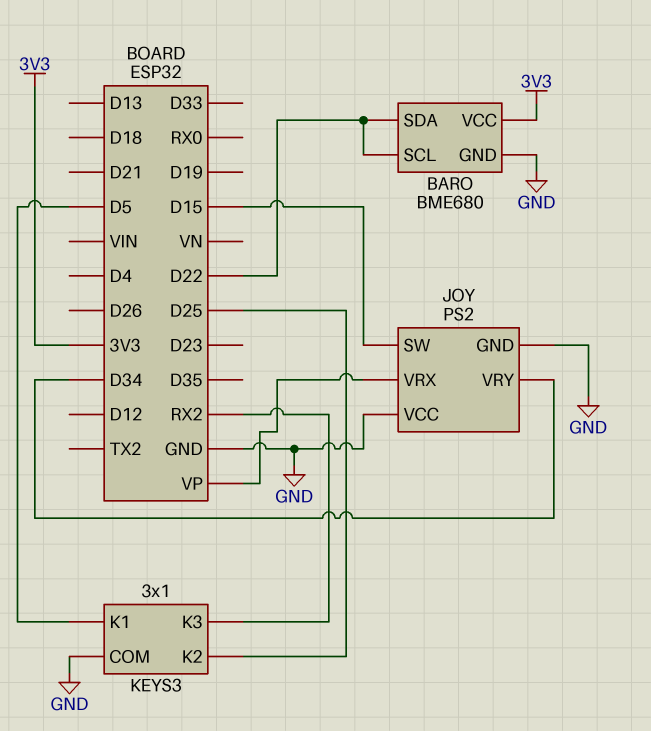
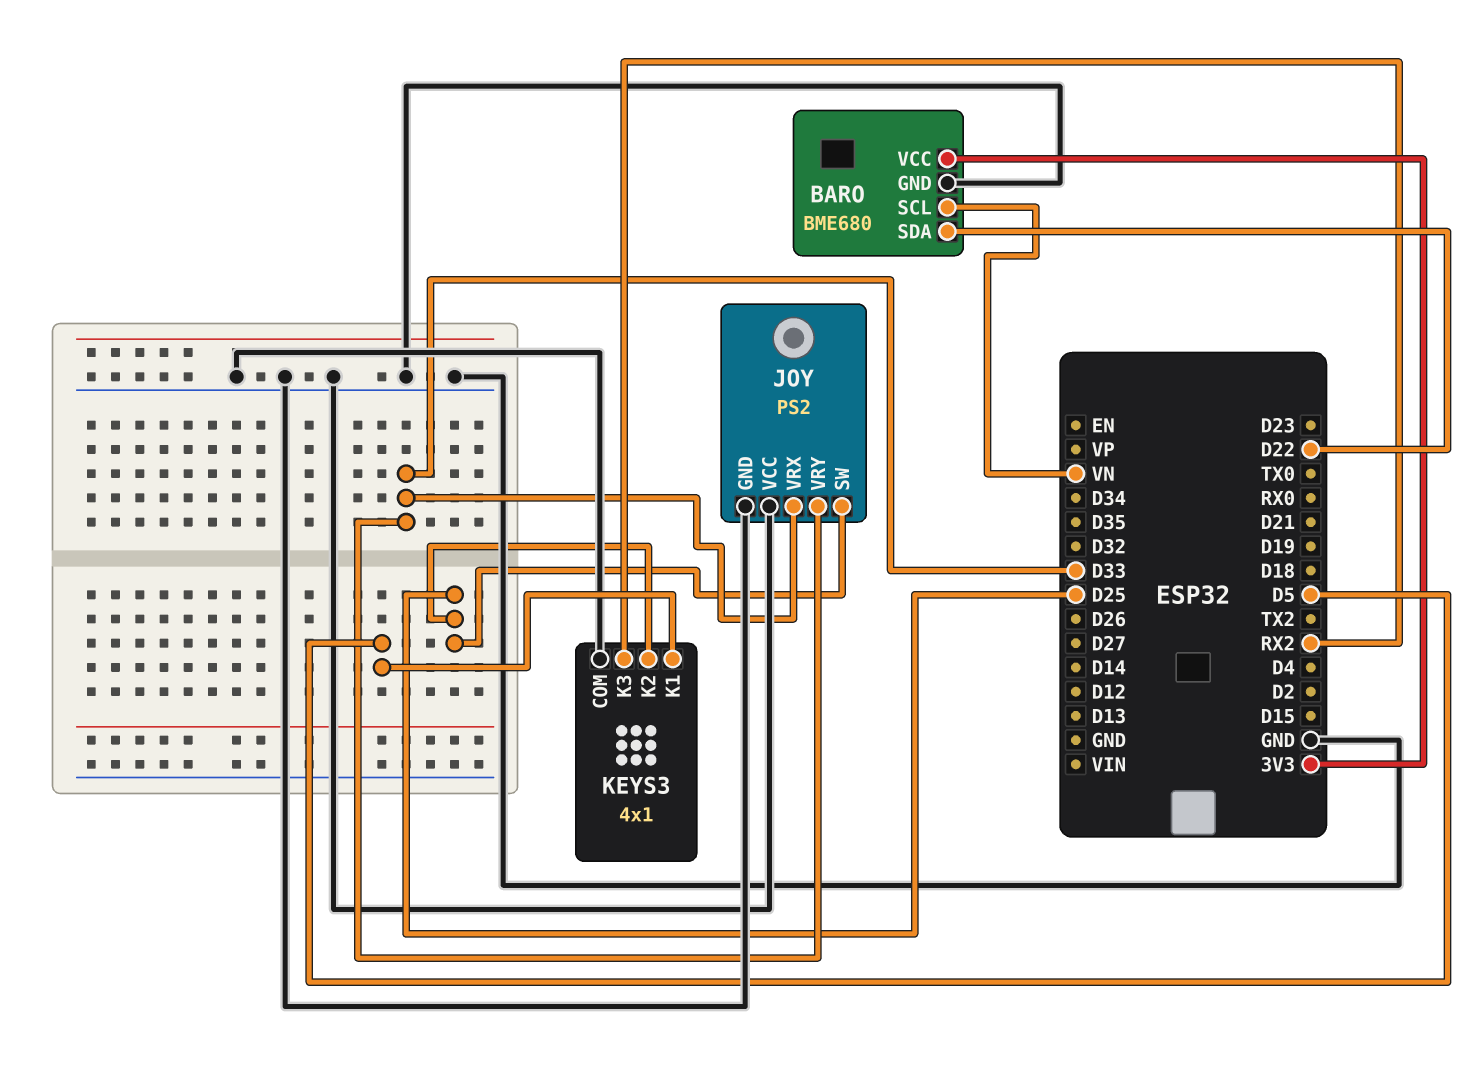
BARO pin SCL: D22 -> VN
JOY pin SW: D15 -> D25
JOY pin VRX: VP -> D33
JOY pin VRY: D34 -> D33
KEYS3: 3x1 -> 4x1

